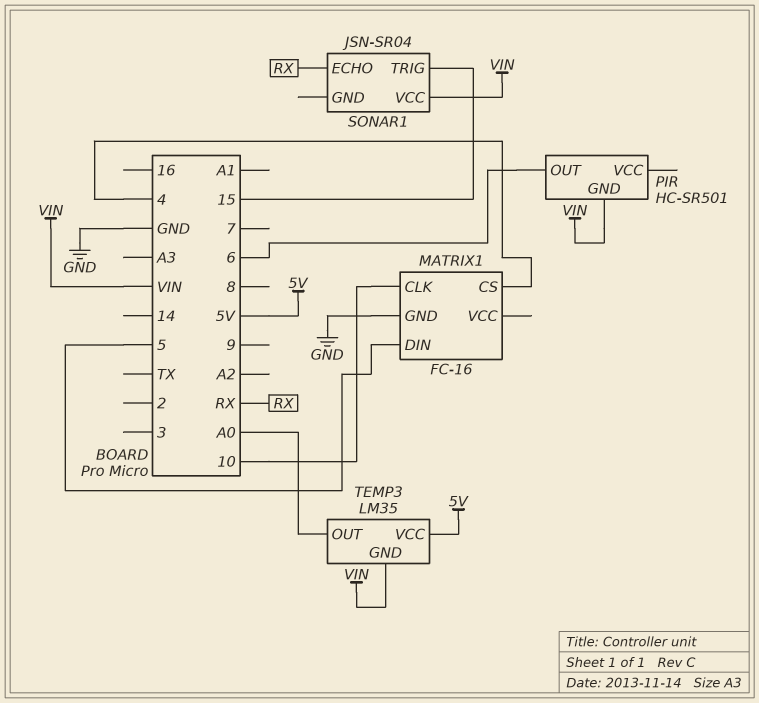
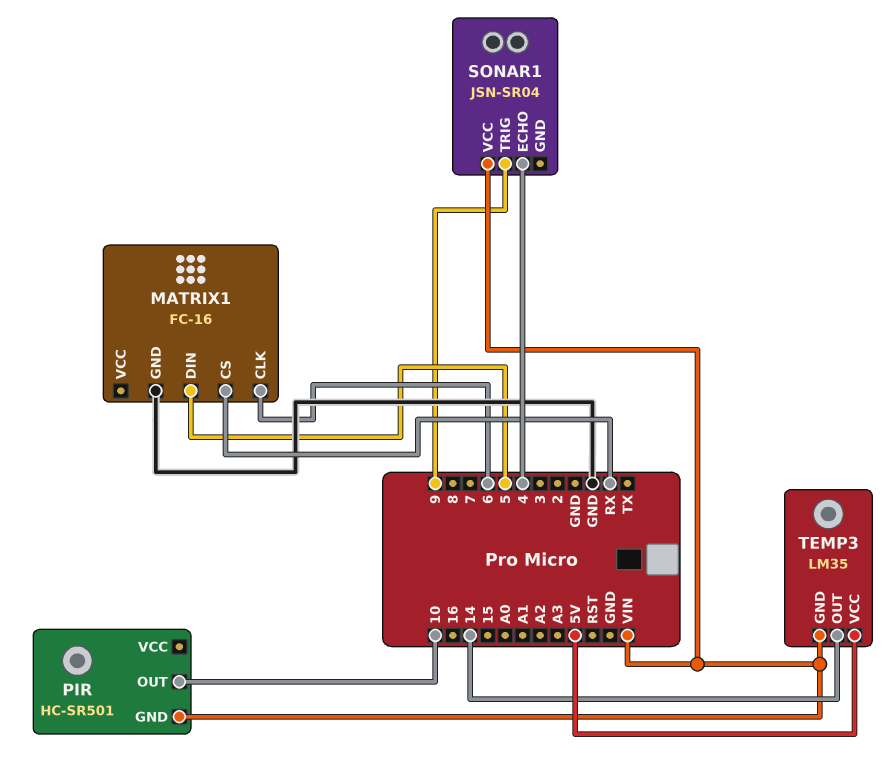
MATRIX1 pin CLK: 10 -> 6
MATRIX1 pin CS: 4 -> RX
PIR pin OUT: 6 -> 10
SONAR1 pin ECHO: RX -> 4
SONAR1 pin TRIG: 15 -> 9
TEMP3 pin OUT: A0 -> 14

